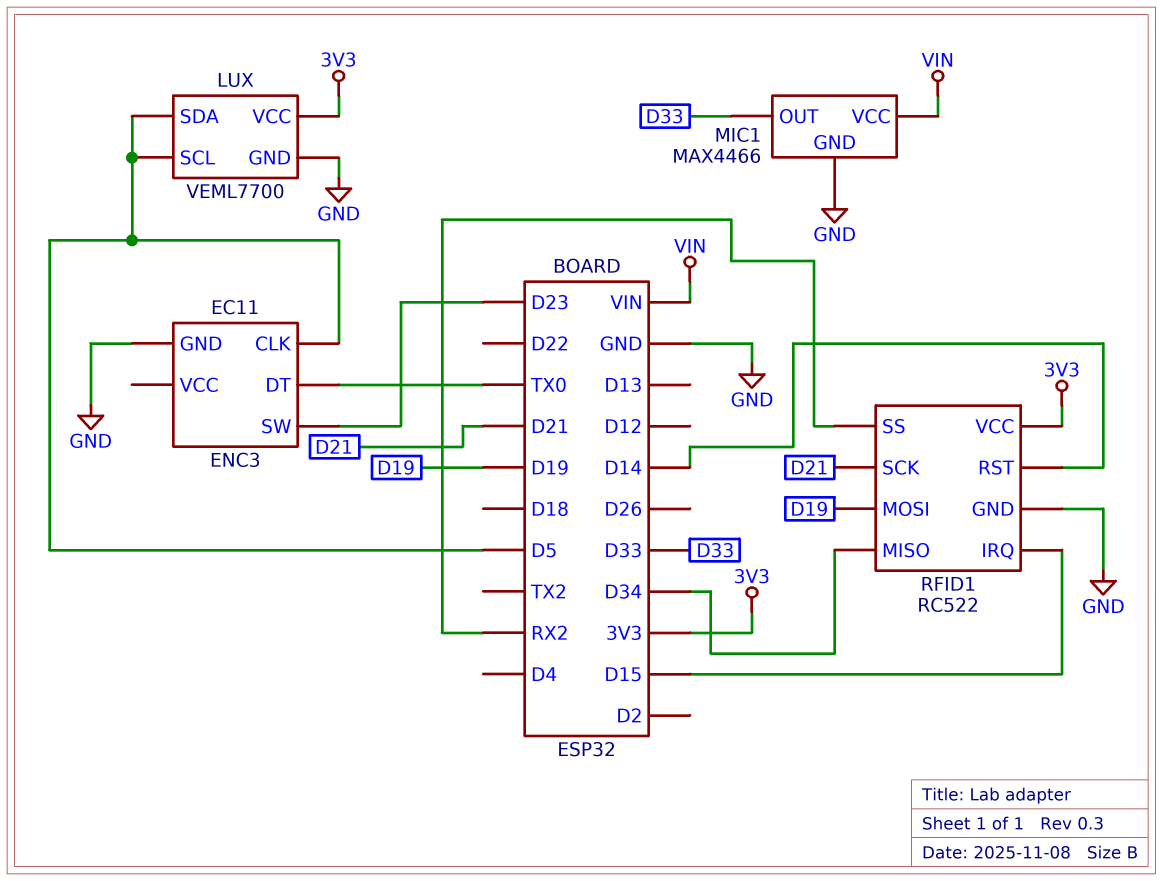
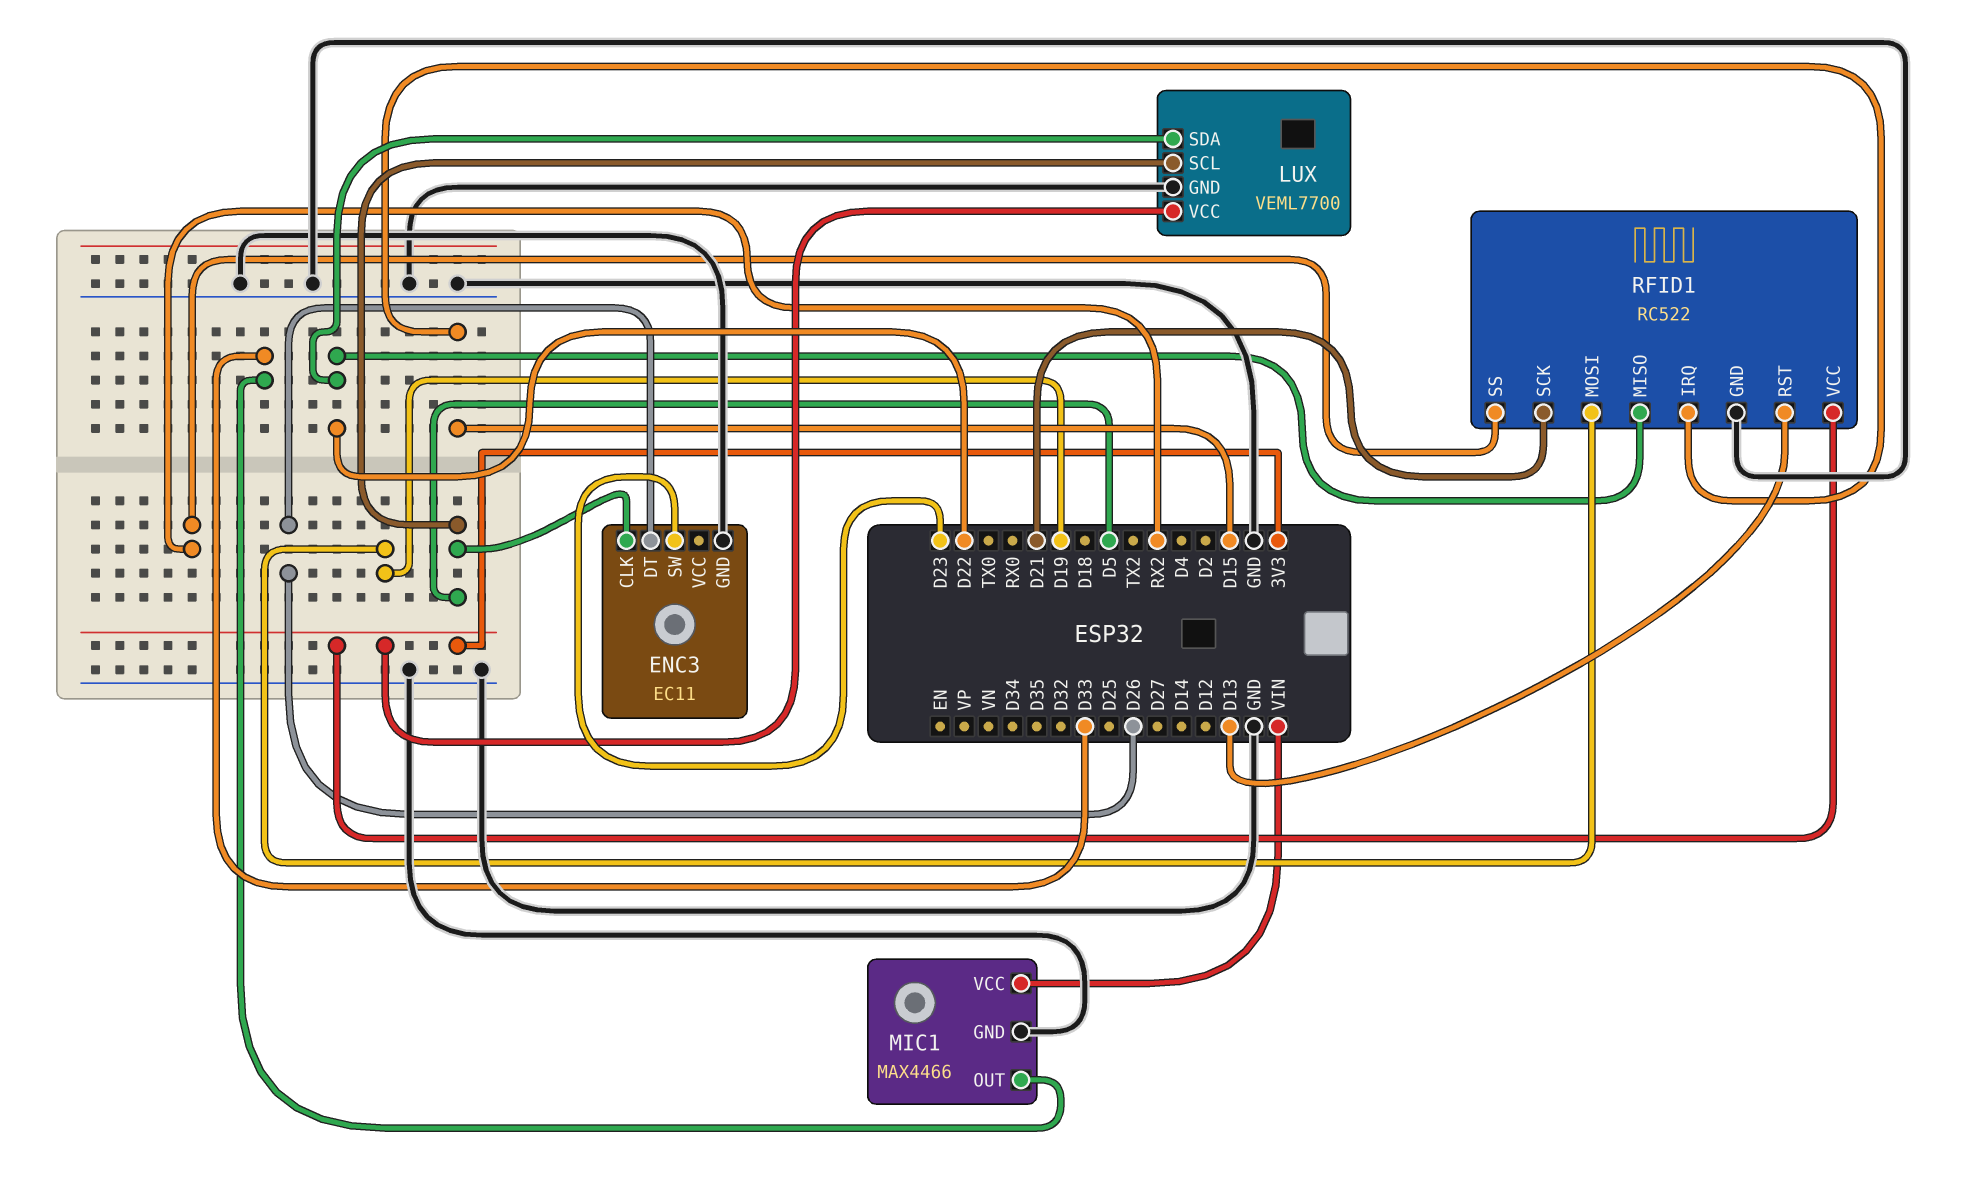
ENC3 pin DT: TX0 -> D26
LUX pin SDA: D5 -> D22
RFID1 pin MISO: D34 -> D22
RFID1 pin RST: D14 -> D13

